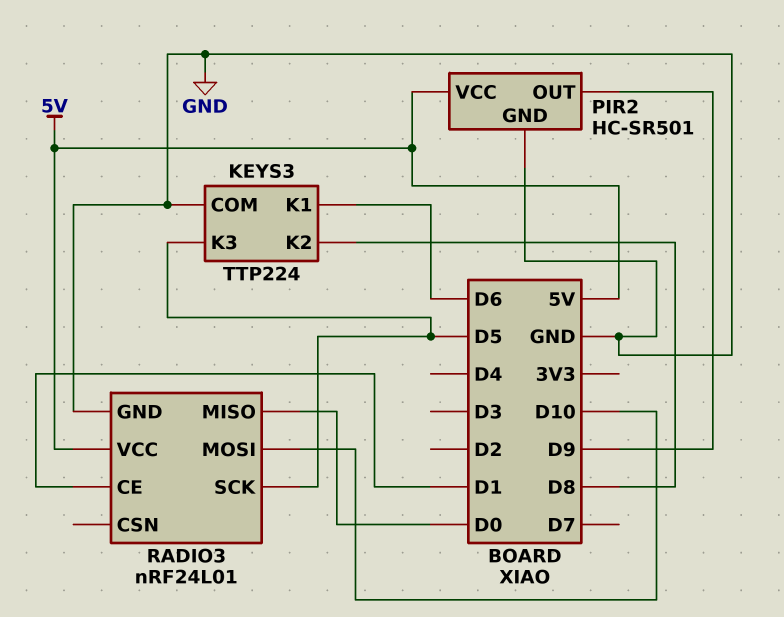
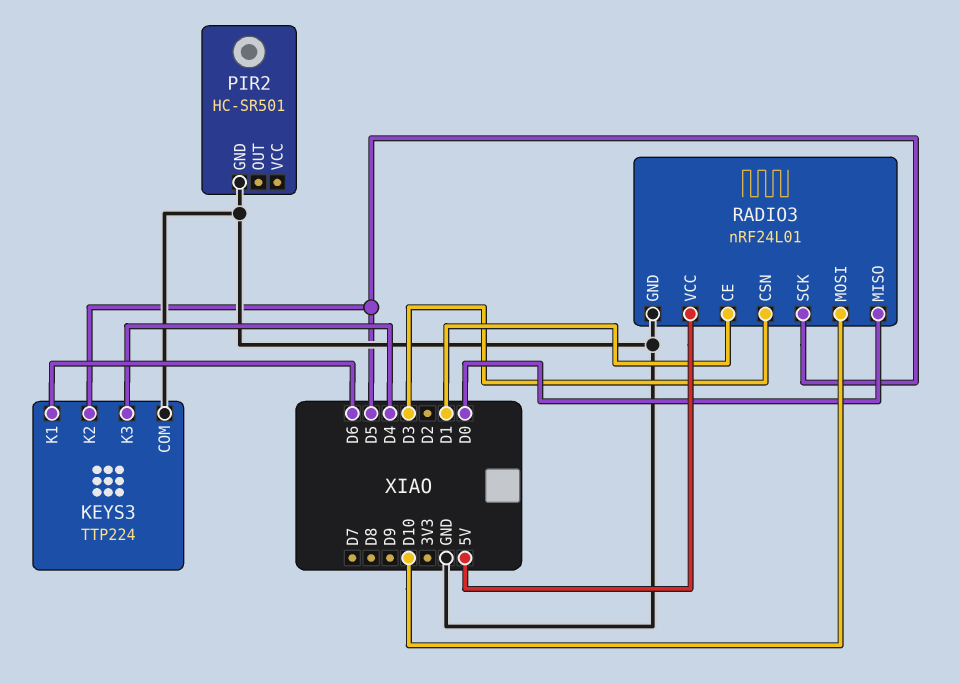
KEYS3 pin K2: D8 -> D5
KEYS3 pin K3: D5 -> D4
PIR2 pin OUT: D9 -> none
PIR2 pin VCC: 5V -> none
RADIO3 pin CSN: none -> D3

